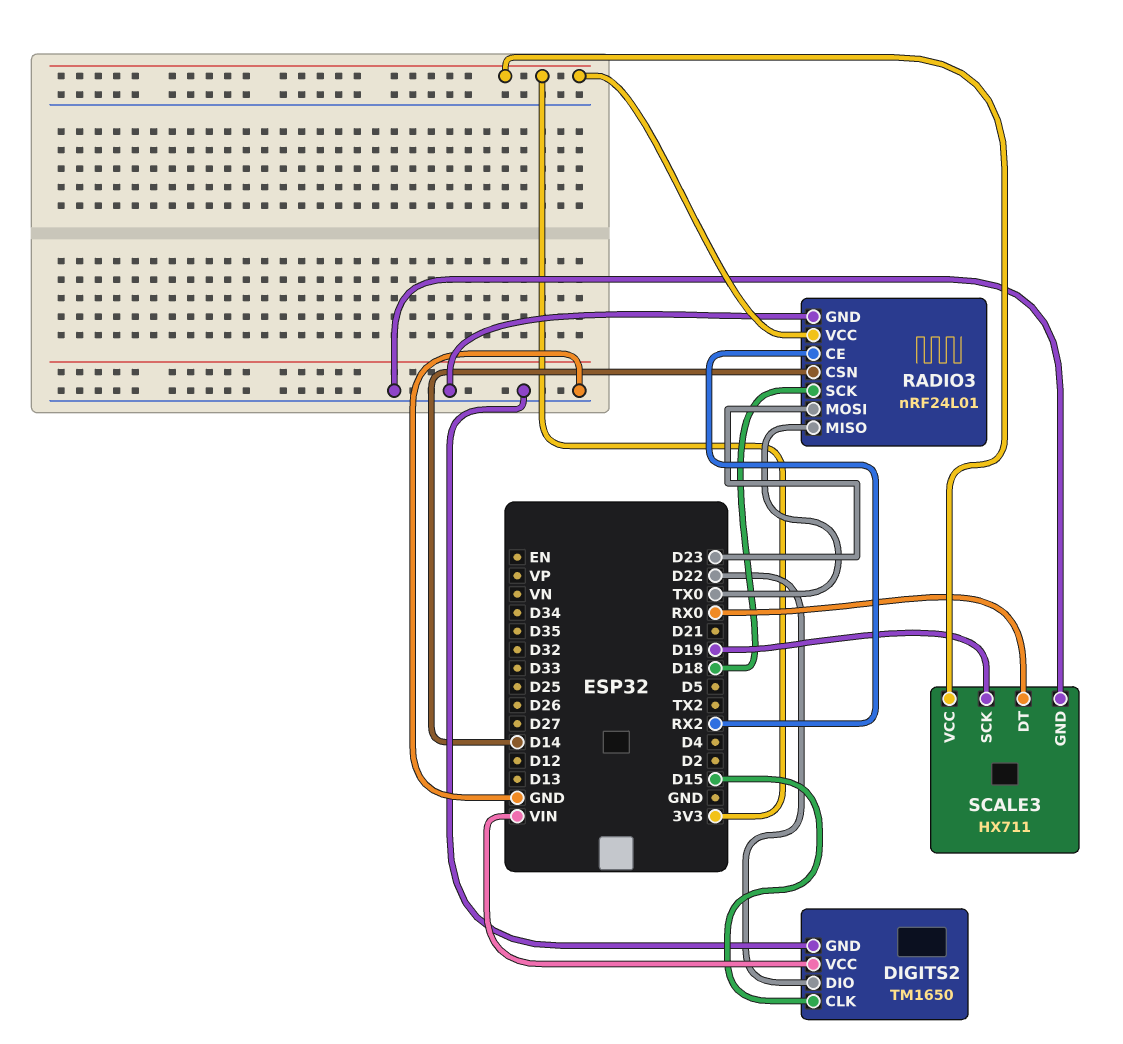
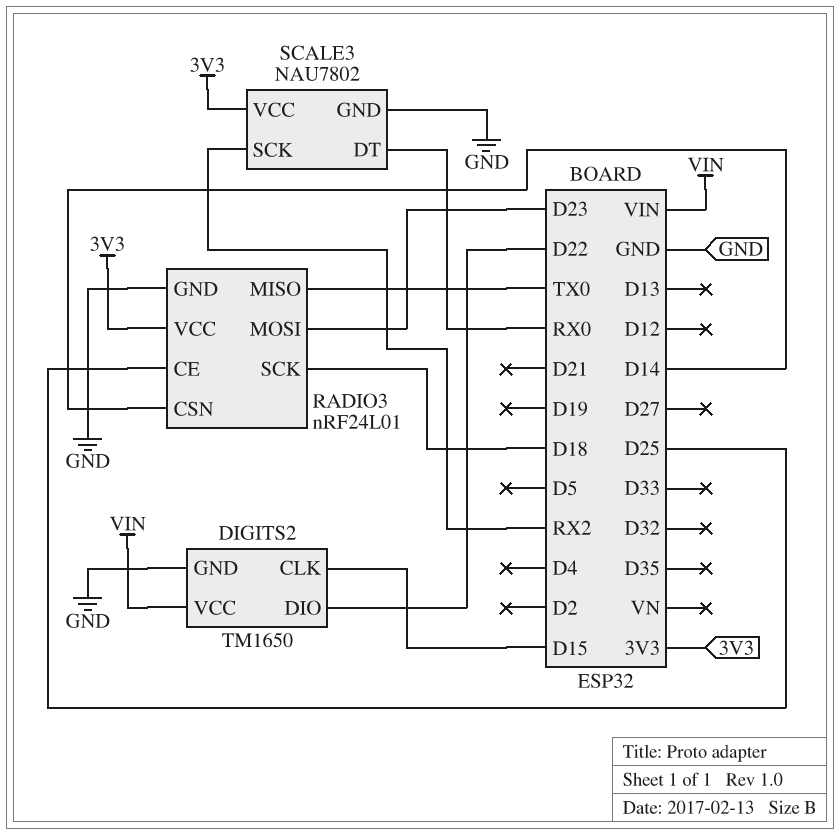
RADIO3 pin CE: RX2 -> D25
SCALE3: HX711 -> NAU7802
SCALE3 pin SCK: D19 -> RX2

